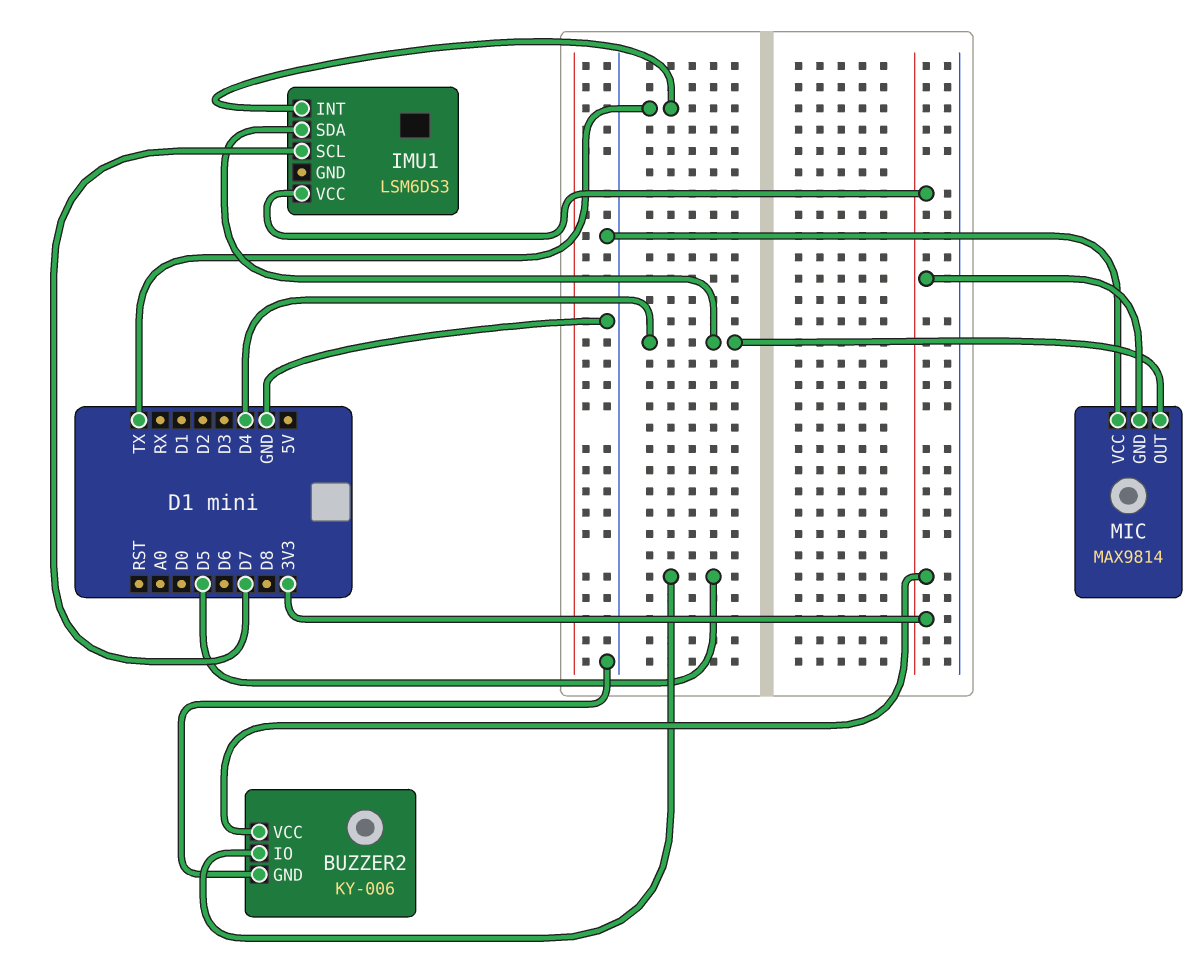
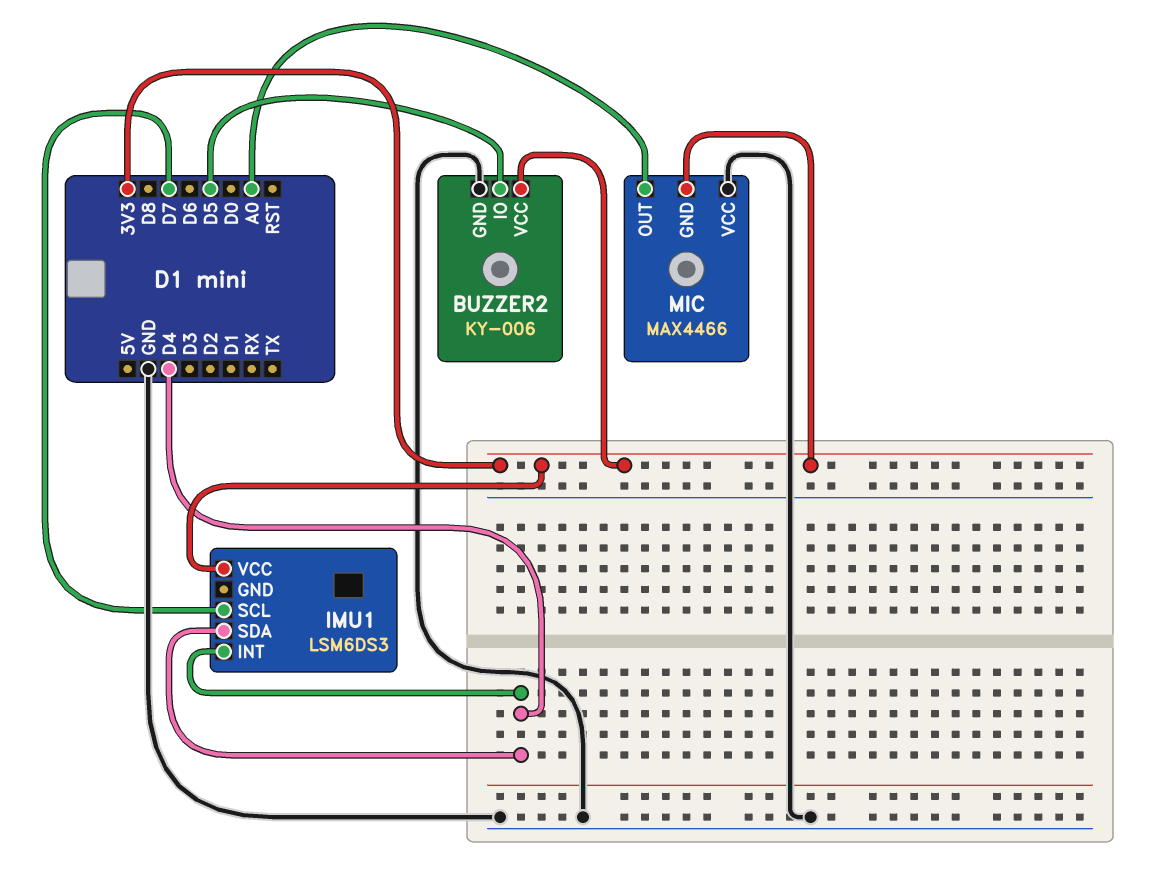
IMU1 pin INT: TX -> D4
MIC: MAX9814 -> MAX4466
MIC pin OUT: D4 -> A0

